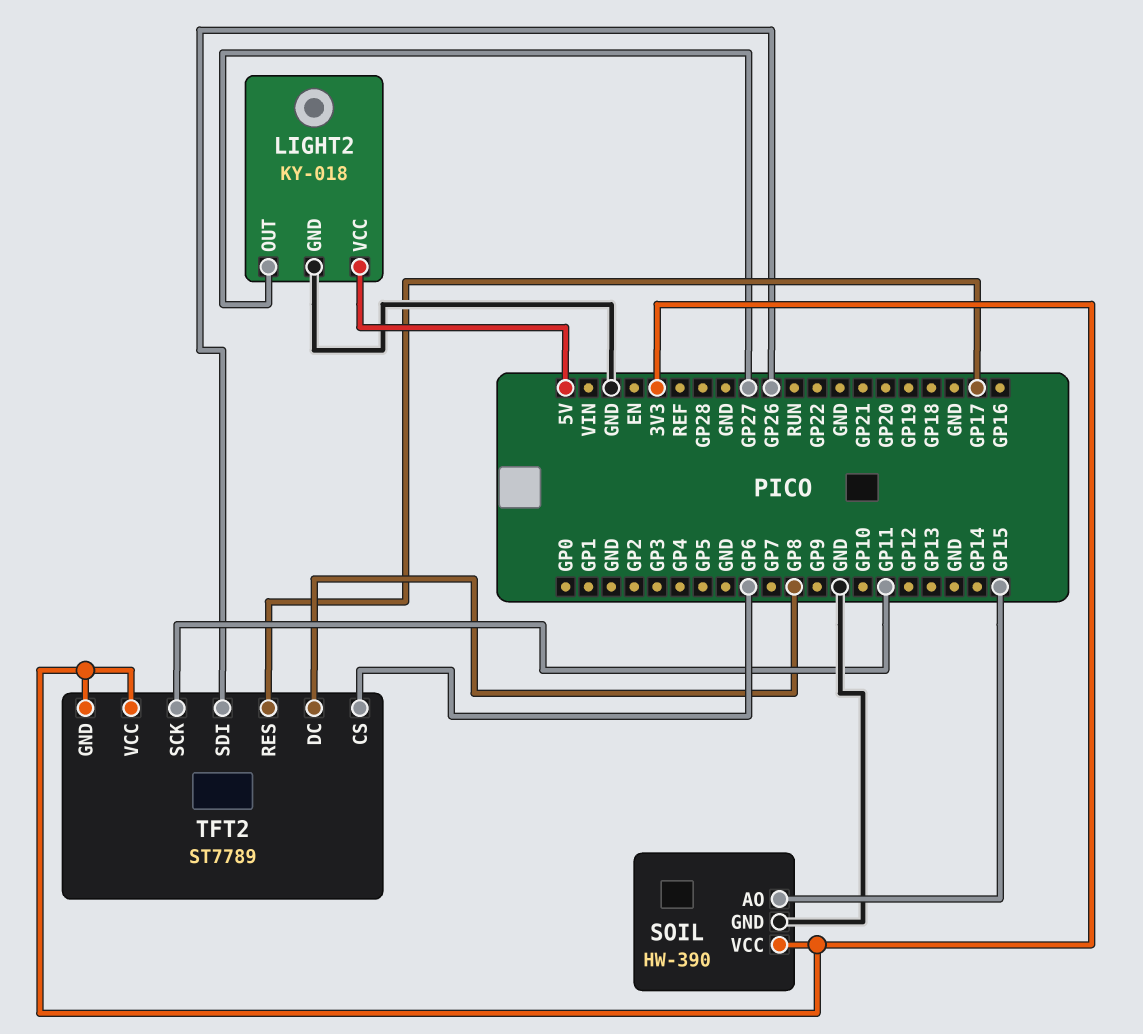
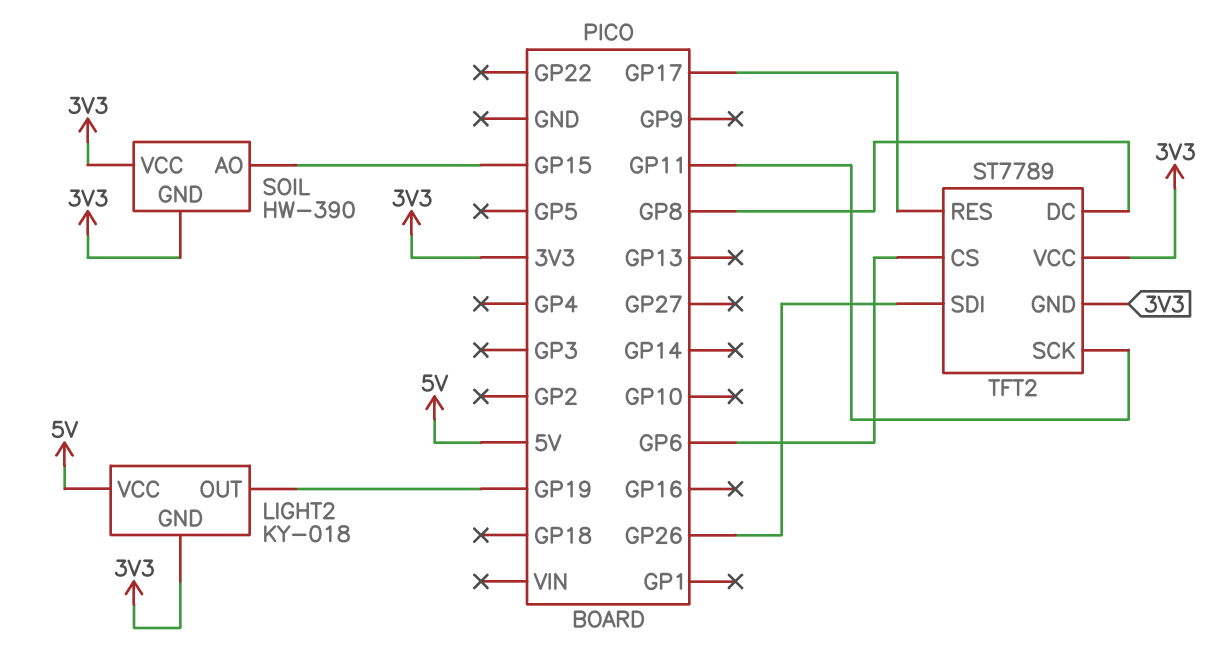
LIGHT2 pin GND: GND -> 3V3
LIGHT2 pin OUT: GP27 -> GP19
SOIL pin GND: GND -> 3V3

